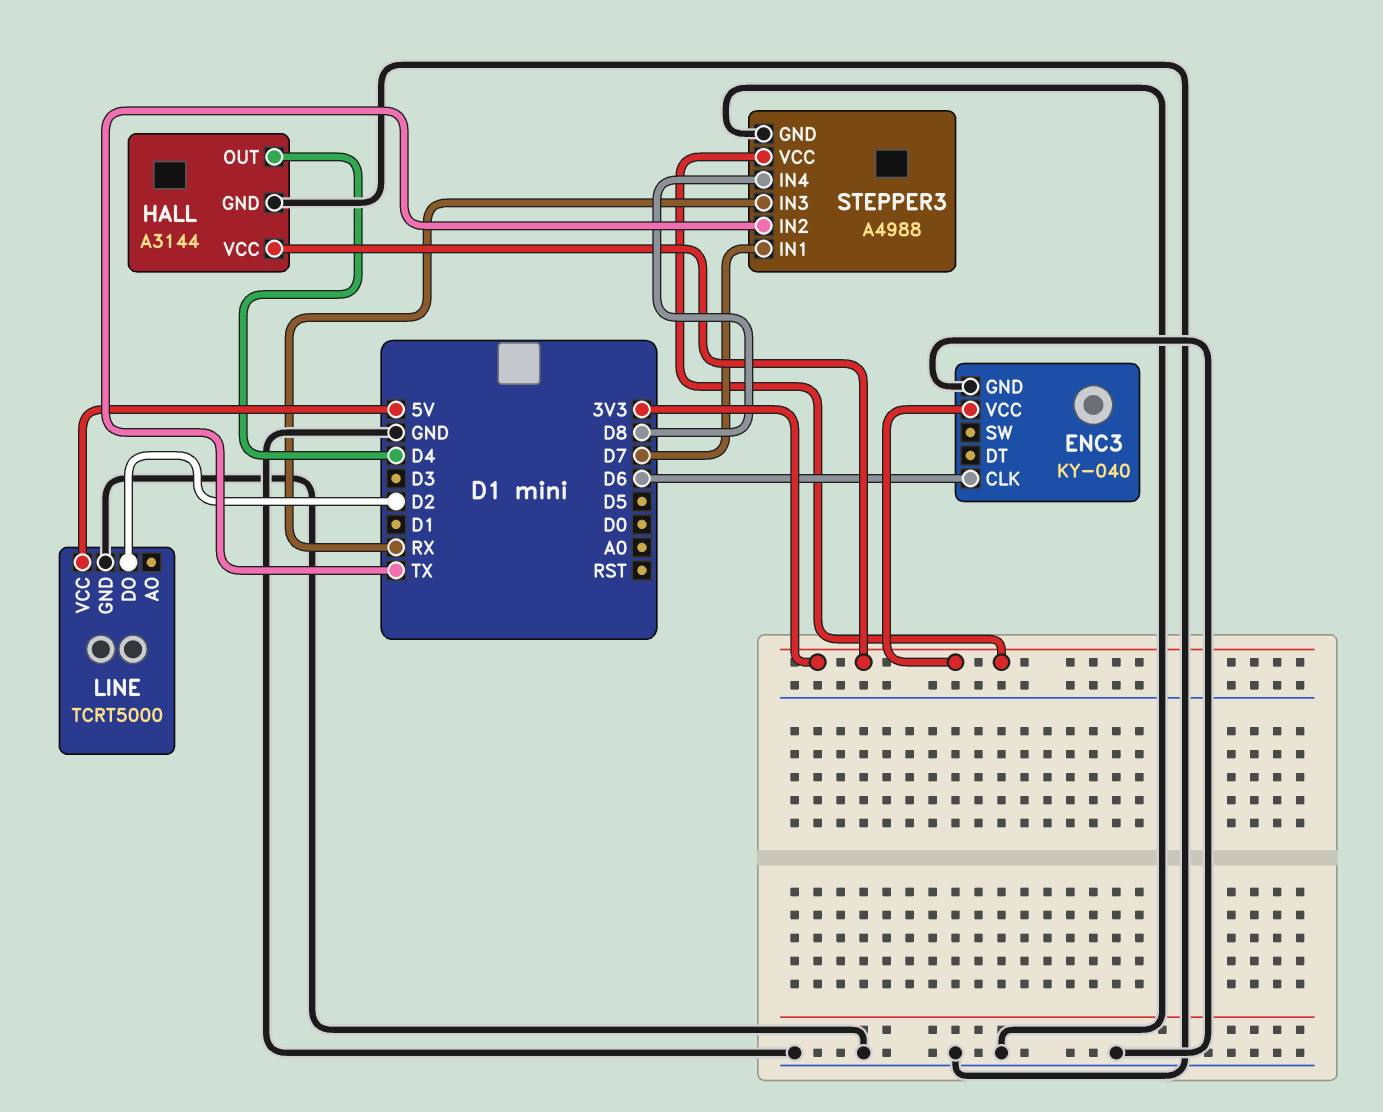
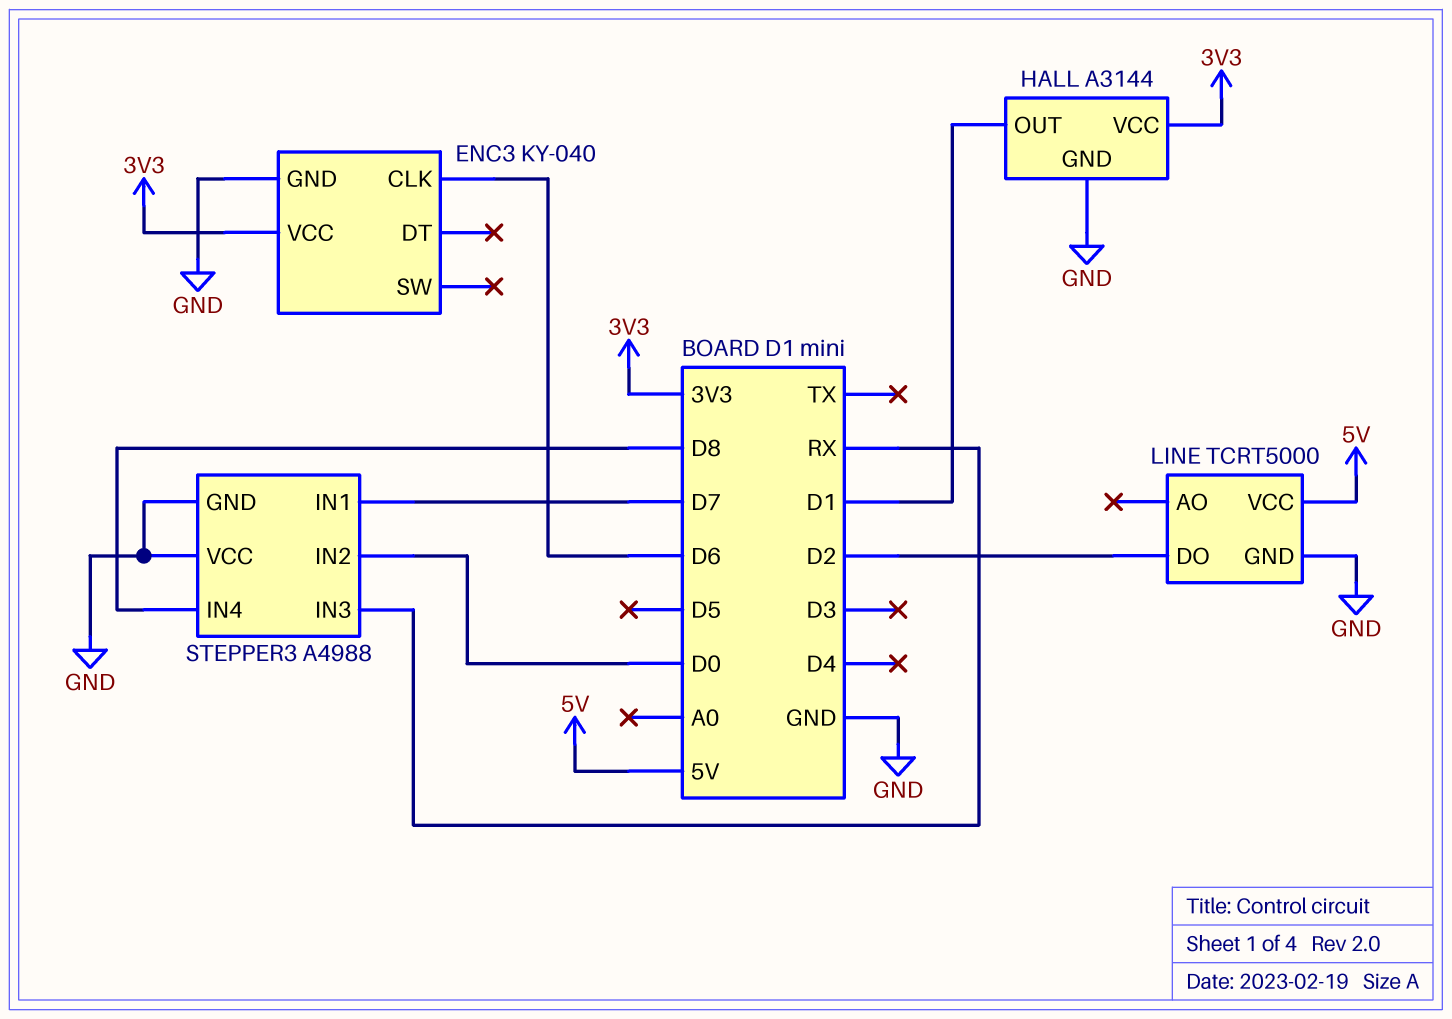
HALL pin OUT: D4 -> D1
STEPPER3 pin IN2: TX -> D0
STEPPER3 pin VCC: 3V3 -> GND

